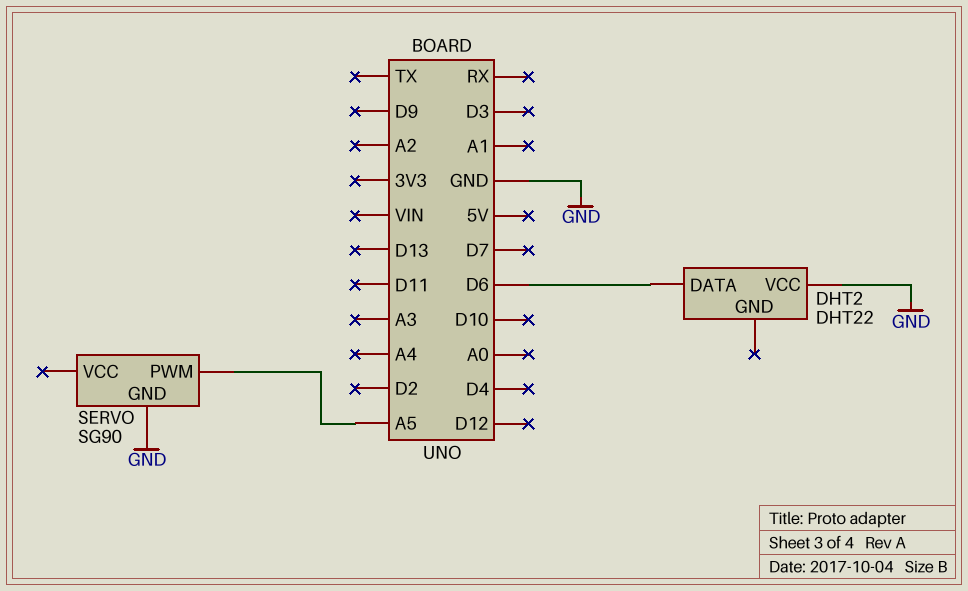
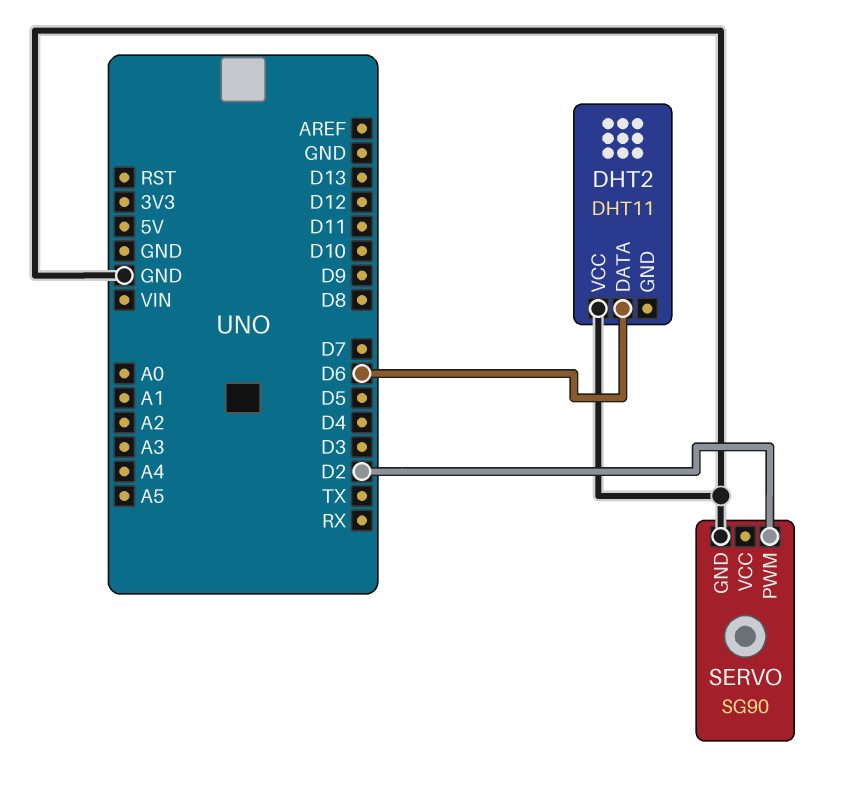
DHT2: DHT22 -> DHT11
SERVO pin PWM: A5 -> D2

